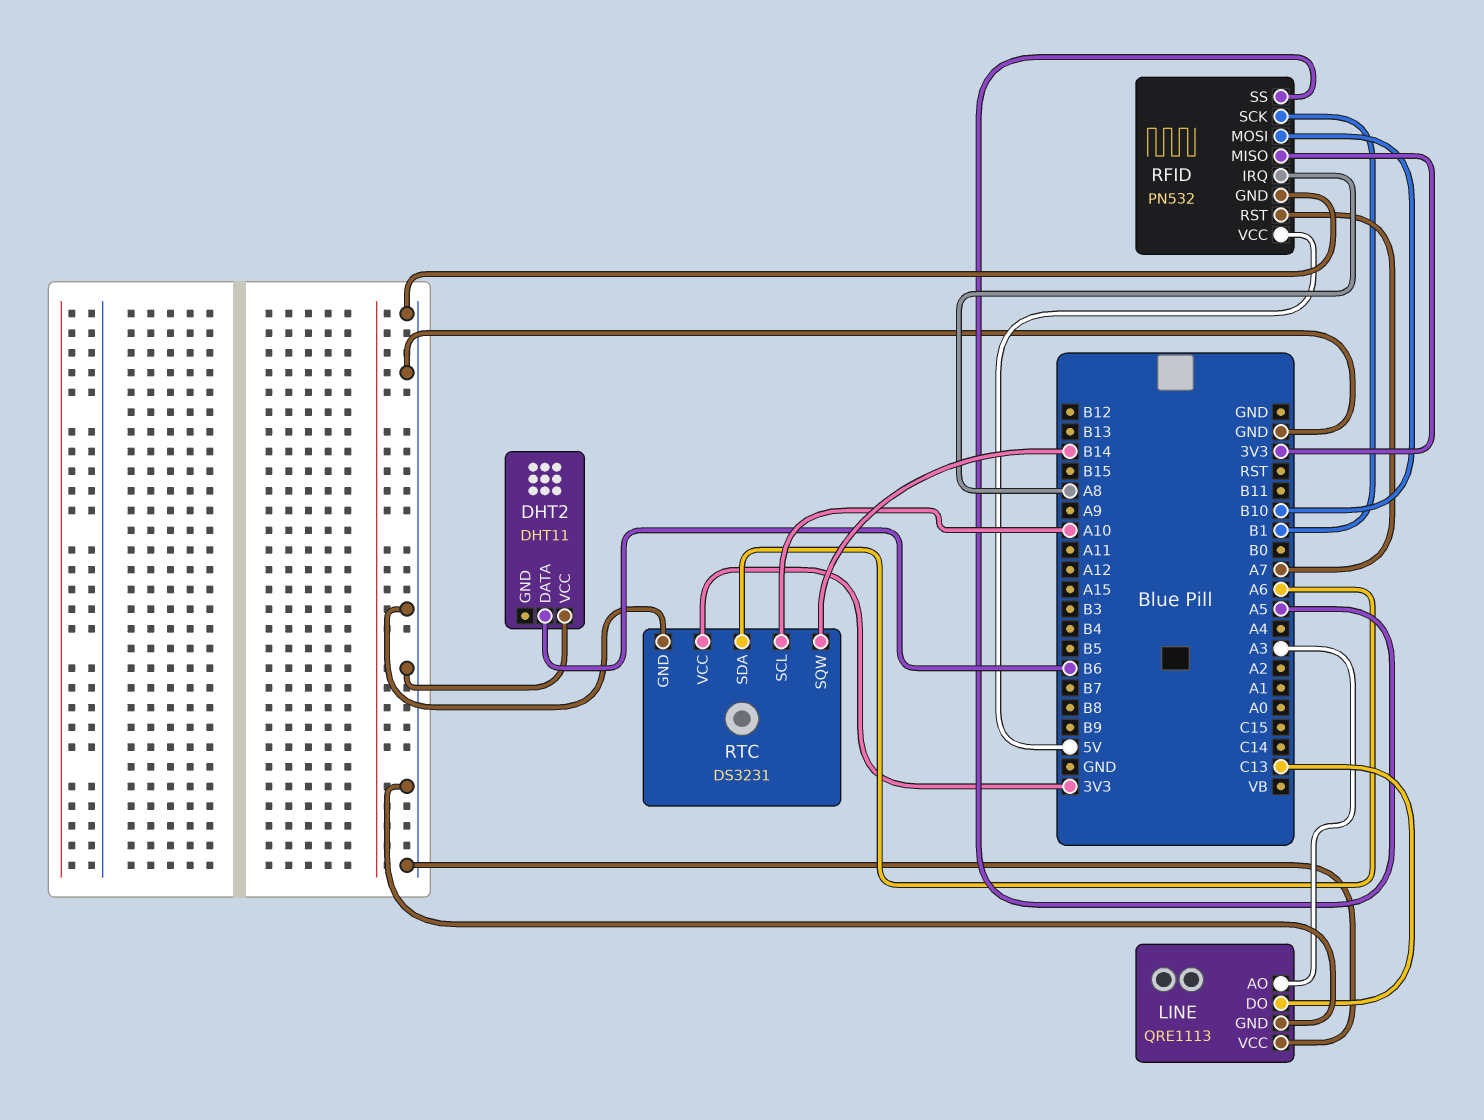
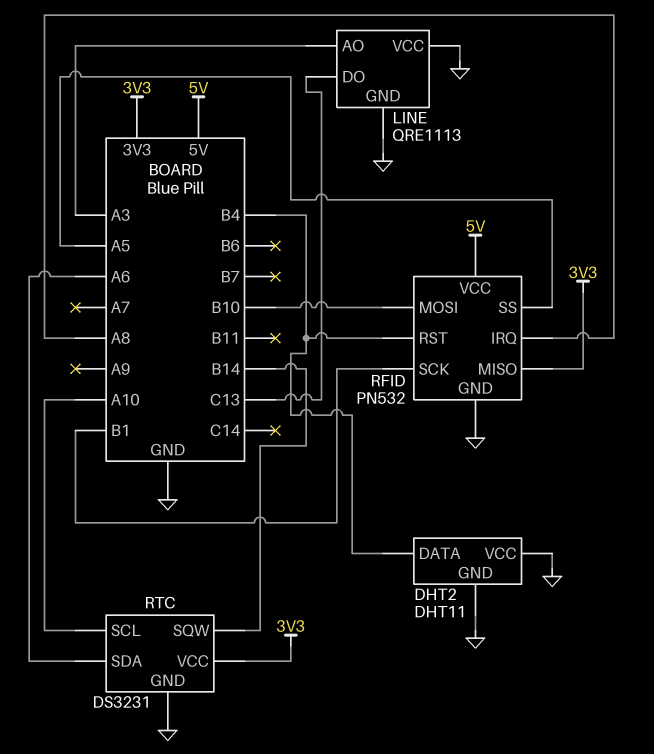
DHT2 pin DATA: B6 -> B4
DHT2 pin GND: none -> GND
RFID pin RST: A7 -> B4

